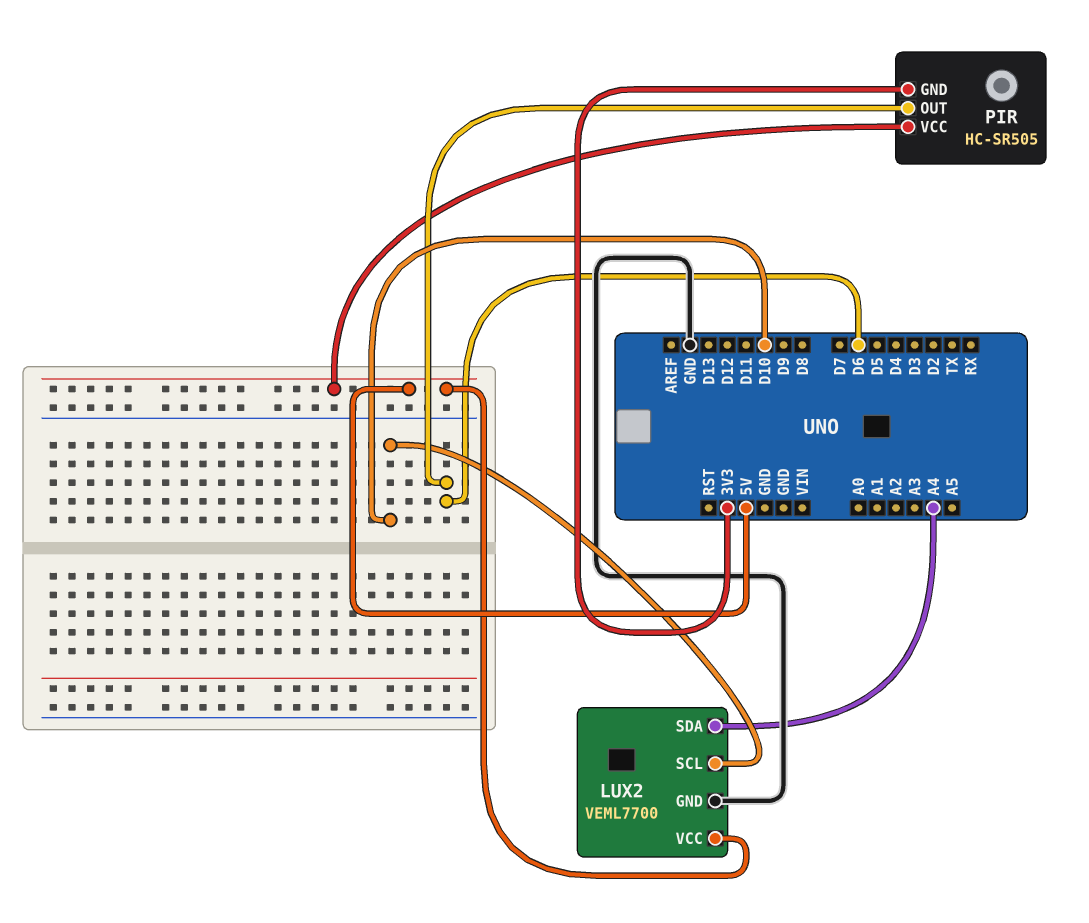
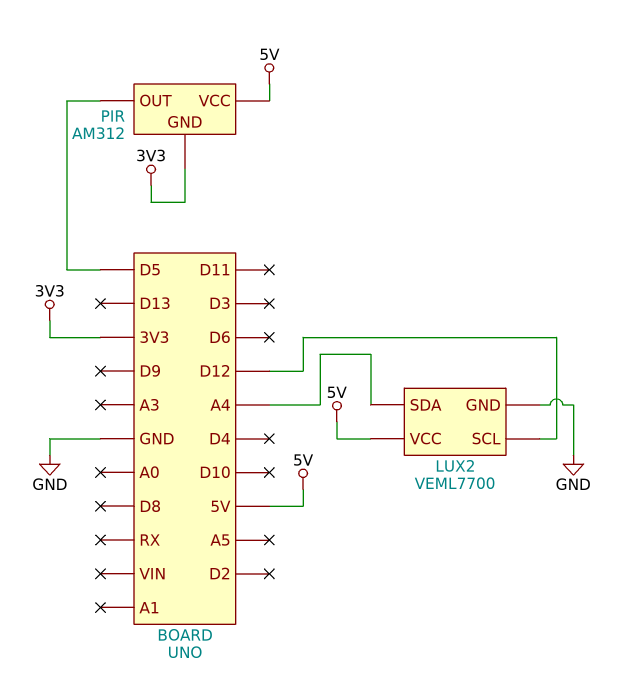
LUX2 pin SCL: D10 -> D12
PIR: HC-SR505 -> AM312
PIR pin OUT: D6 -> D5

